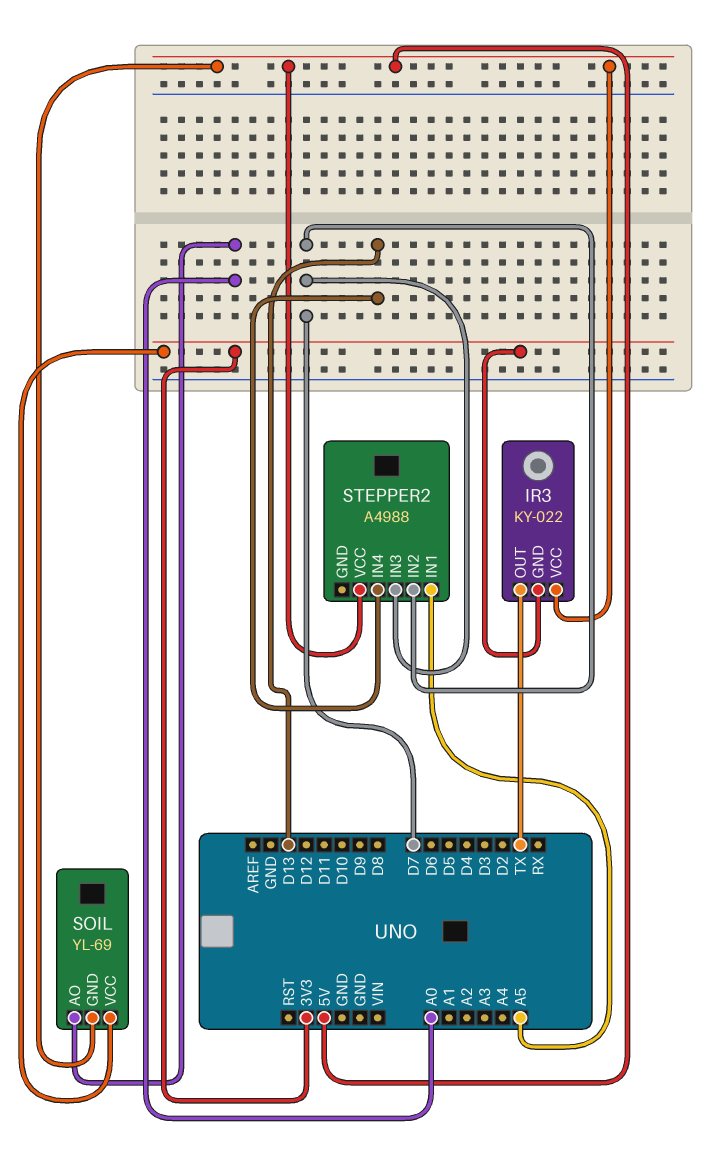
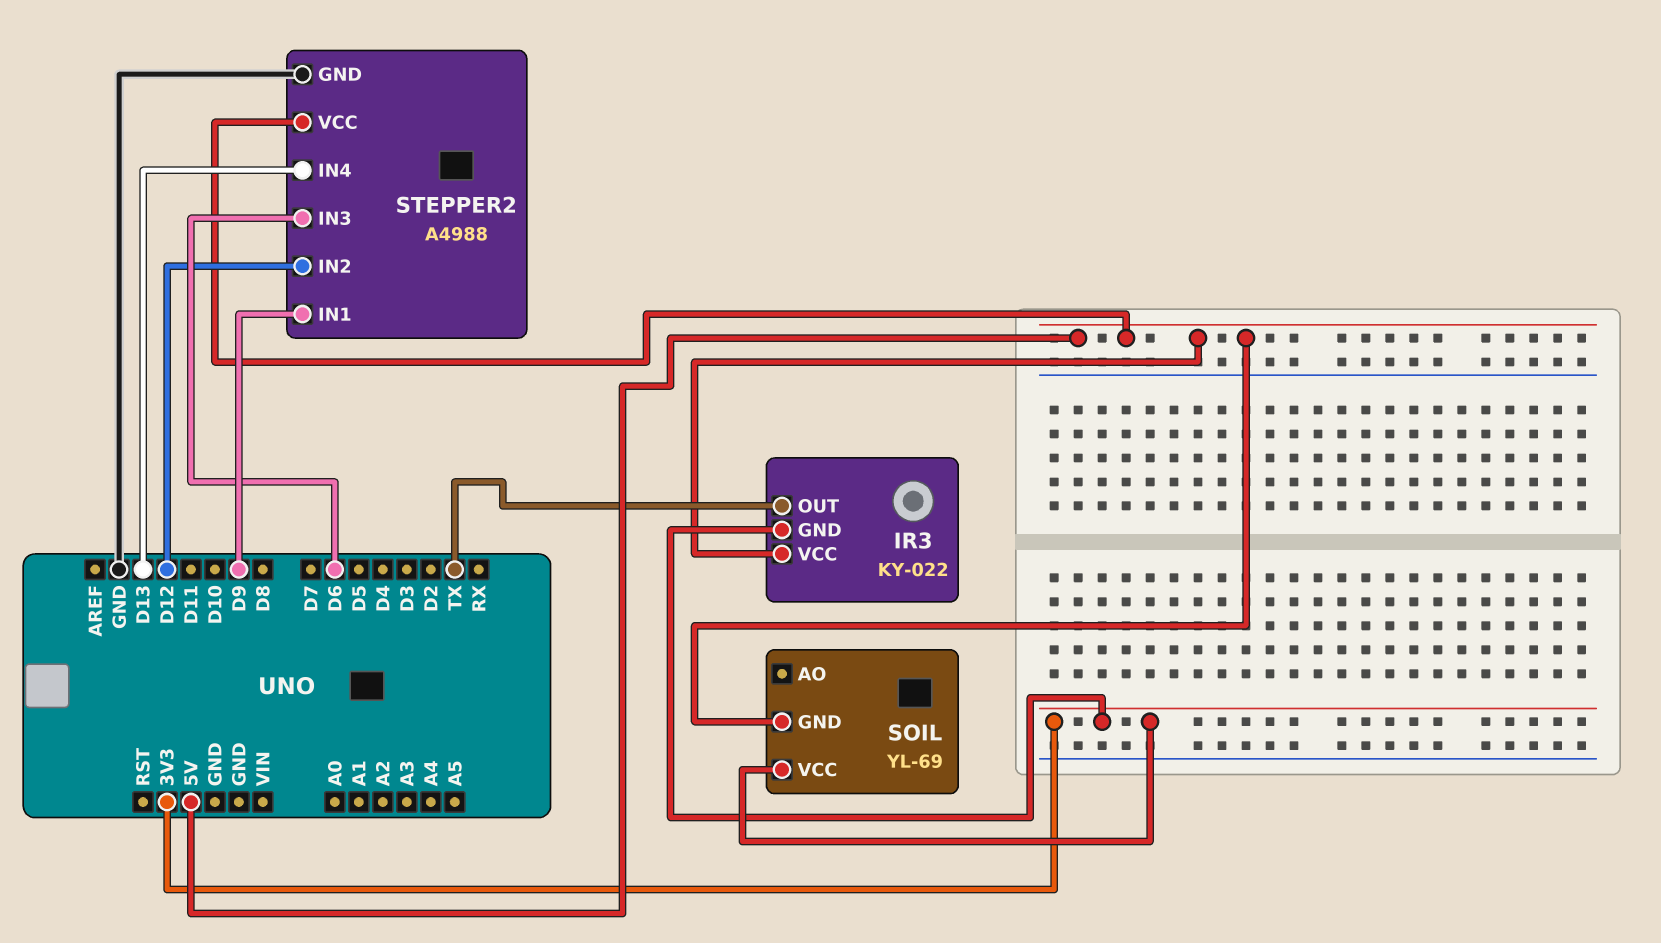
SOIL pin AO: A0 -> none
STEPPER2 pin GND: none -> GND
STEPPER2 pin IN1: A5 -> D9
STEPPER2 pin IN2: D7 -> D12
STEPPER2 pin IN3: D7 -> D6

